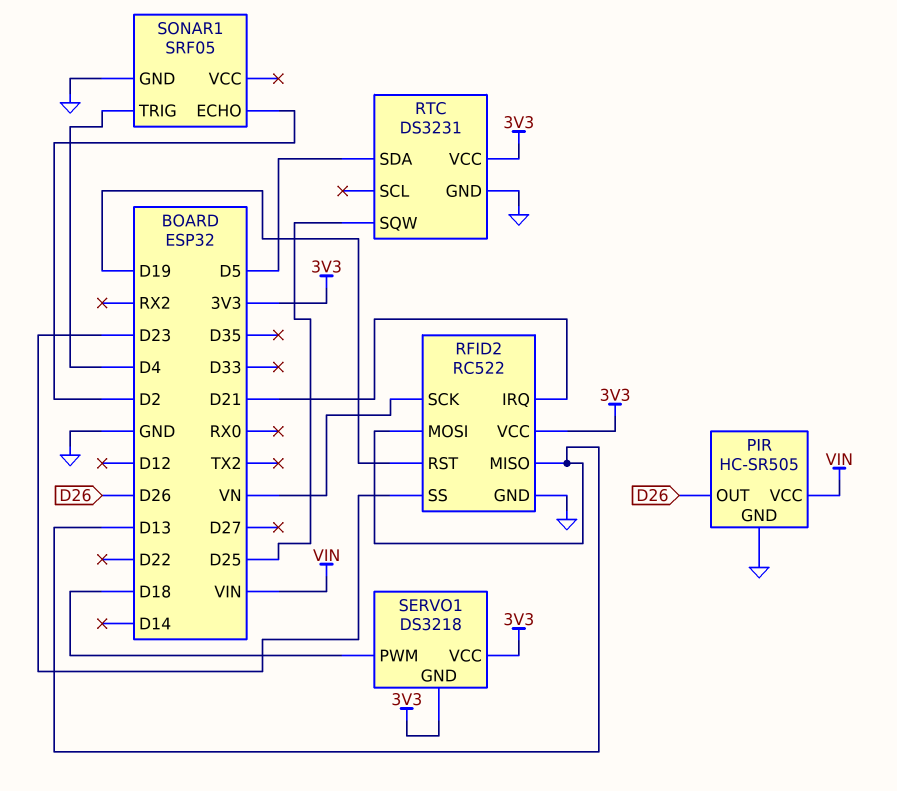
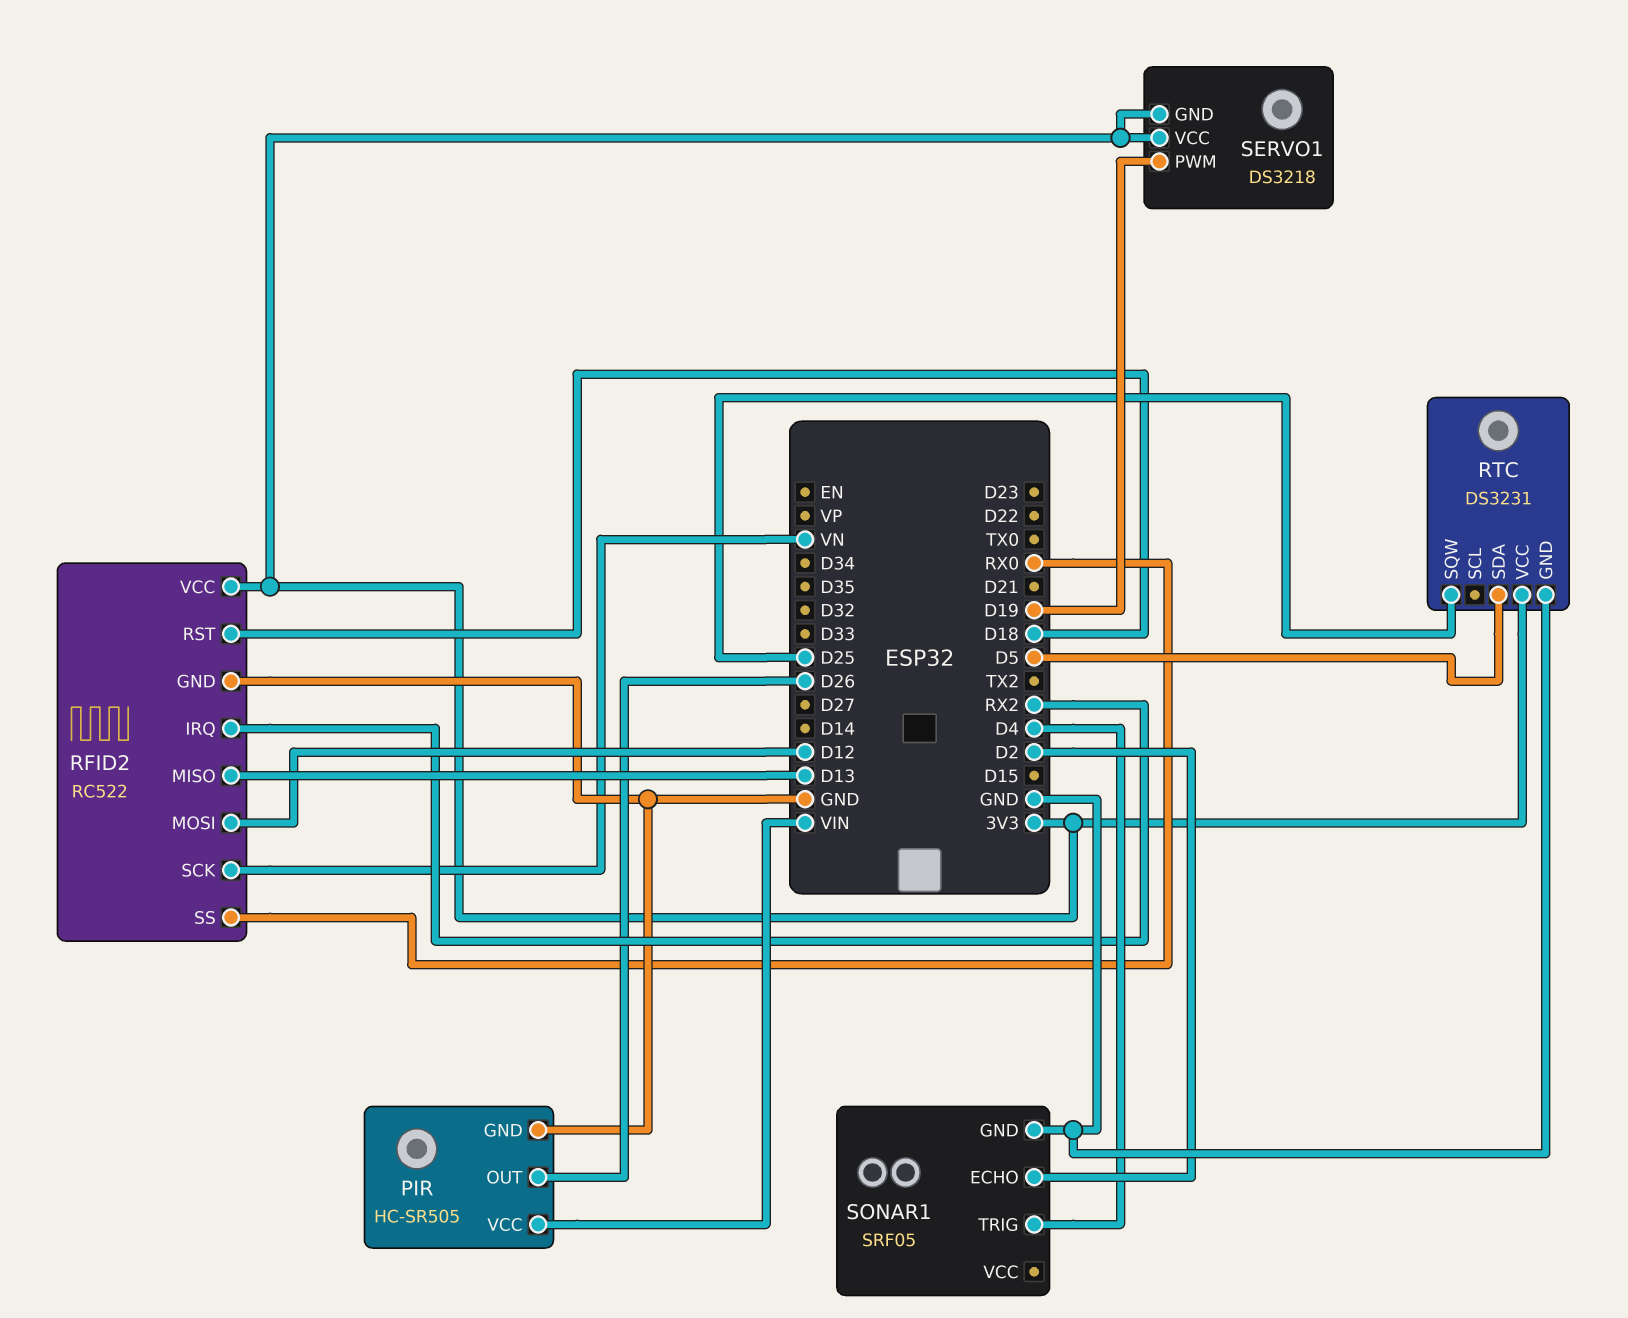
RFID2 pin IRQ: D21 -> RX2
RFID2 pin MOSI: D13 -> D12
RFID2 pin RST: D19 -> D18
RFID2 pin SS: D23 -> RX0
SERVO1 pin PWM: D18 -> D19

